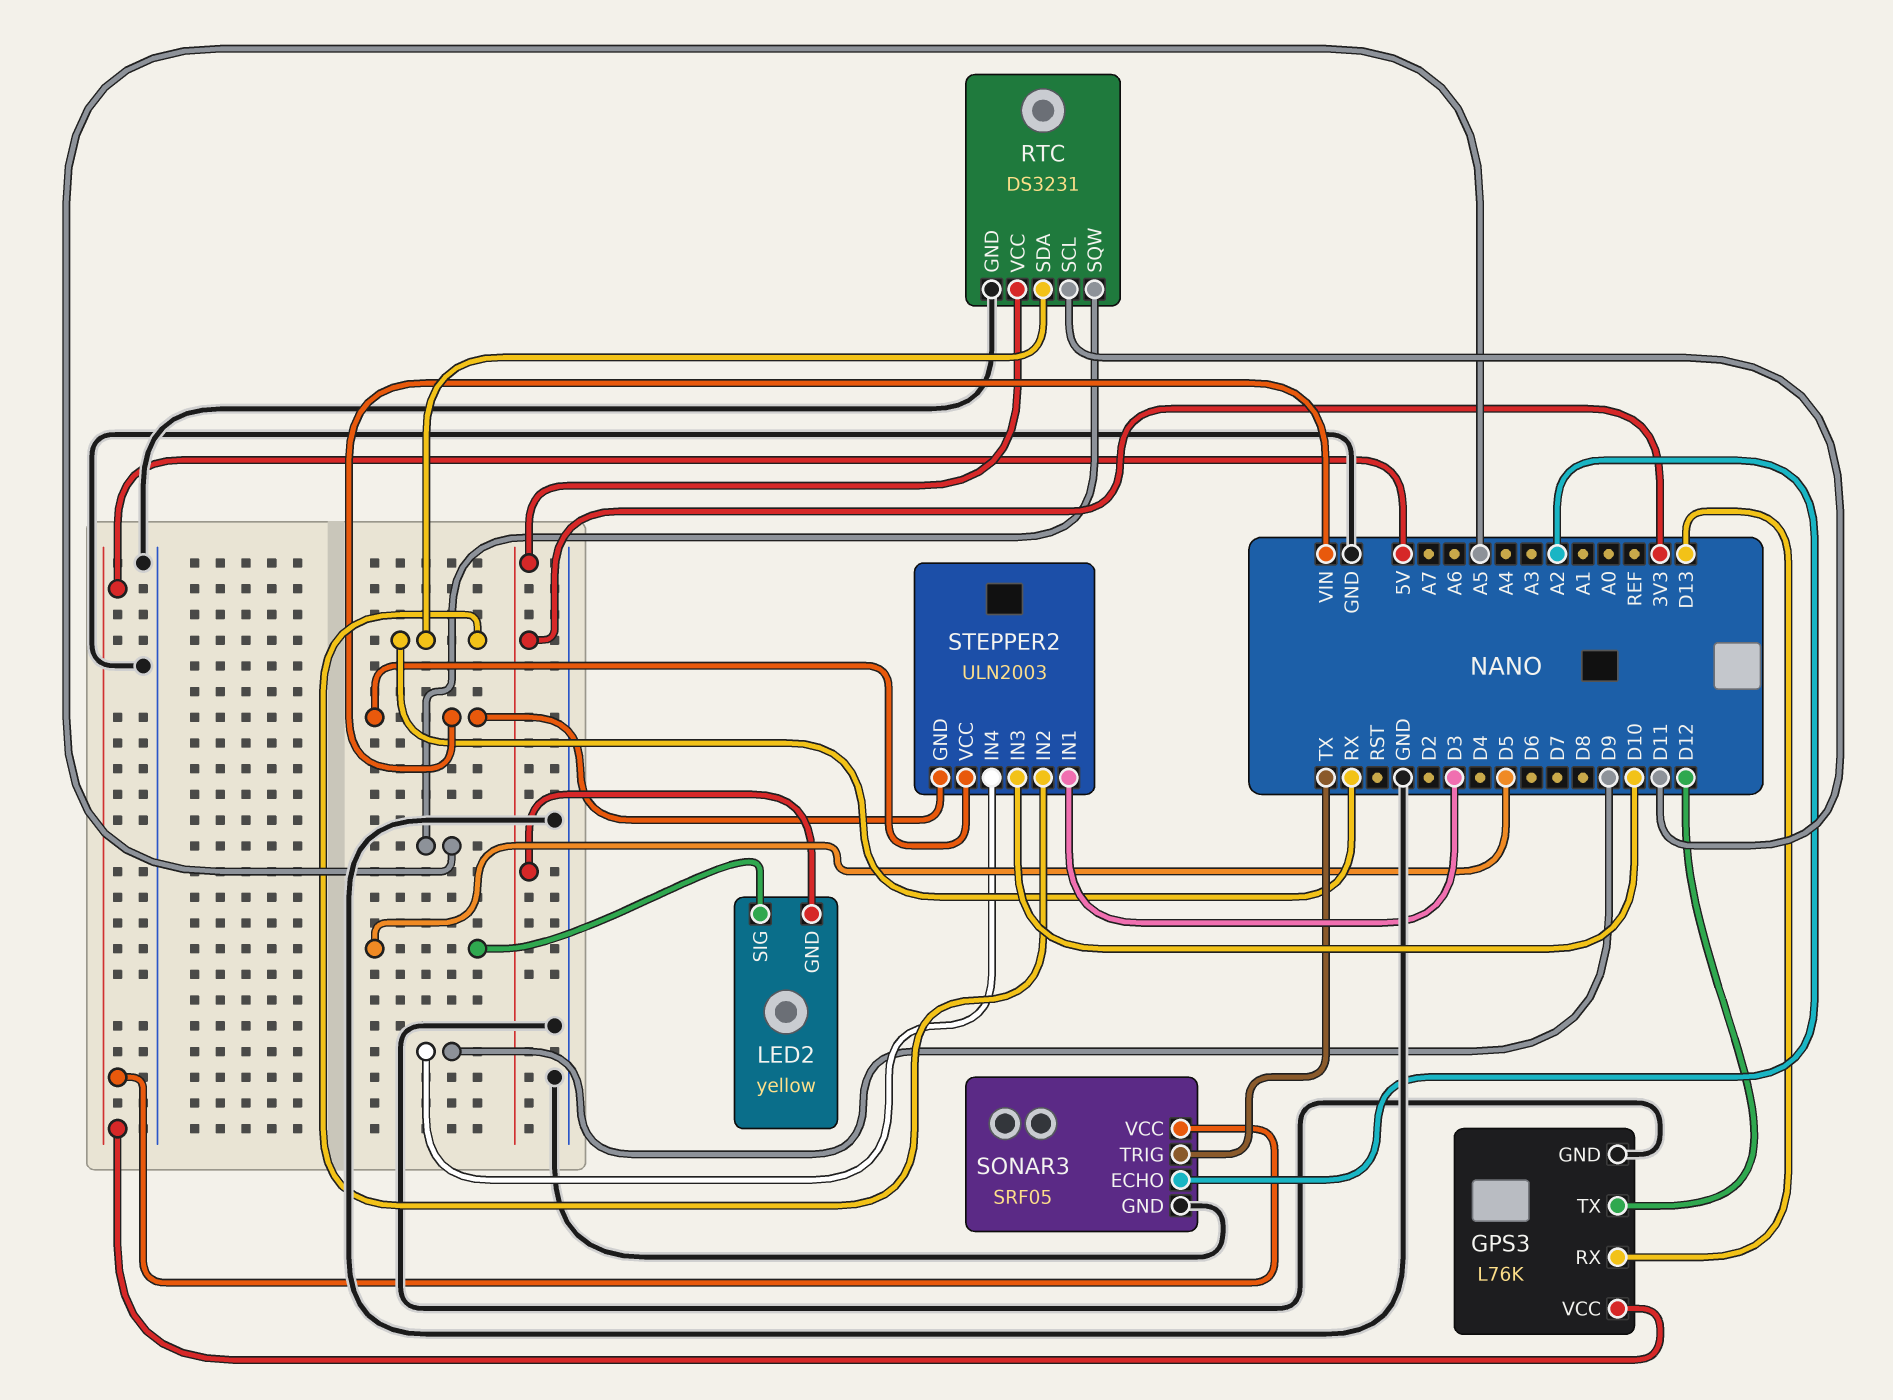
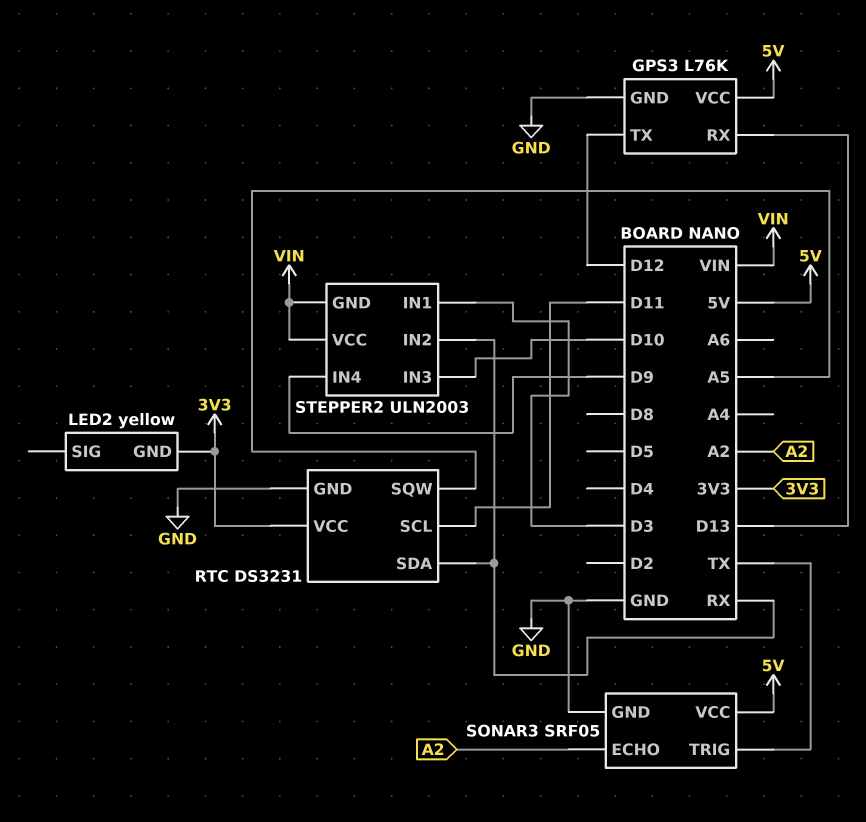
LED2 pin SIG: D5 -> none

